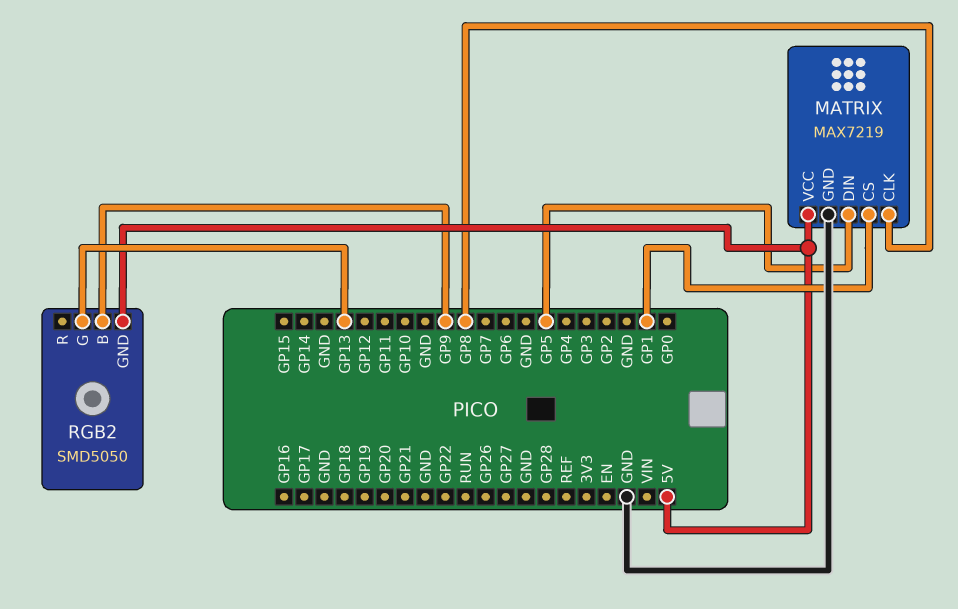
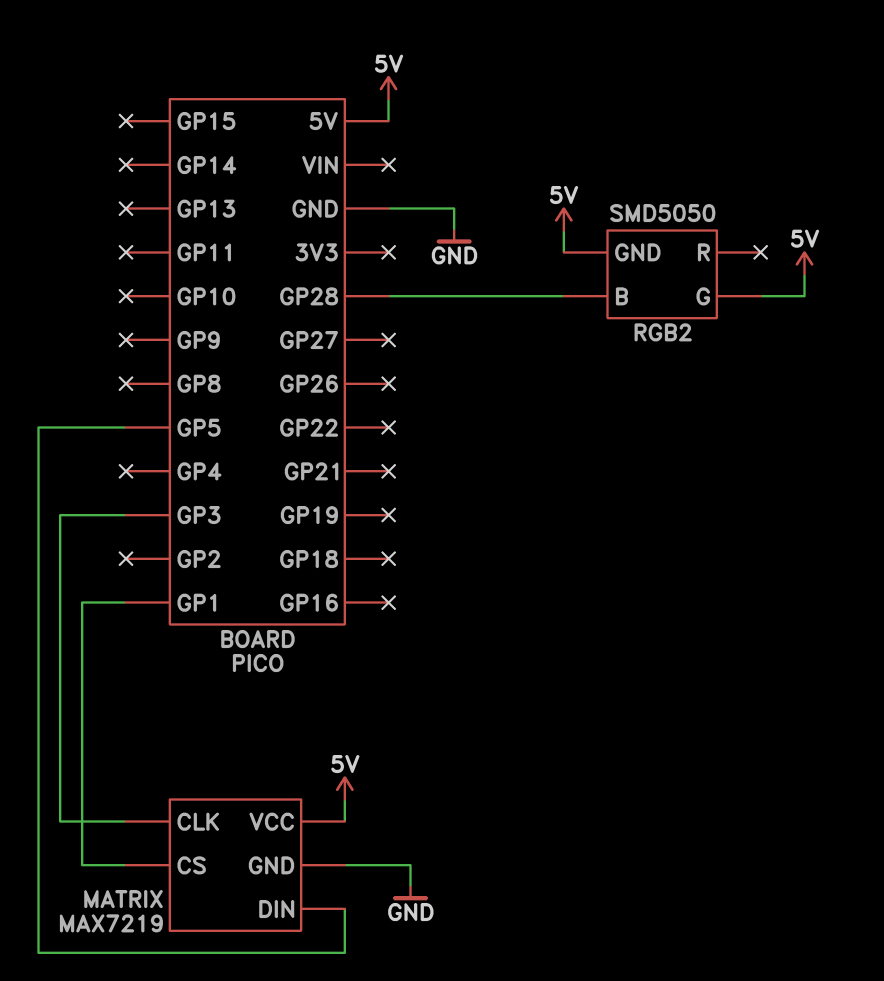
MATRIX pin CLK: GP8 -> GP3
RGB2 pin B: GP9 -> GP28
RGB2 pin G: GP13 -> 5V

